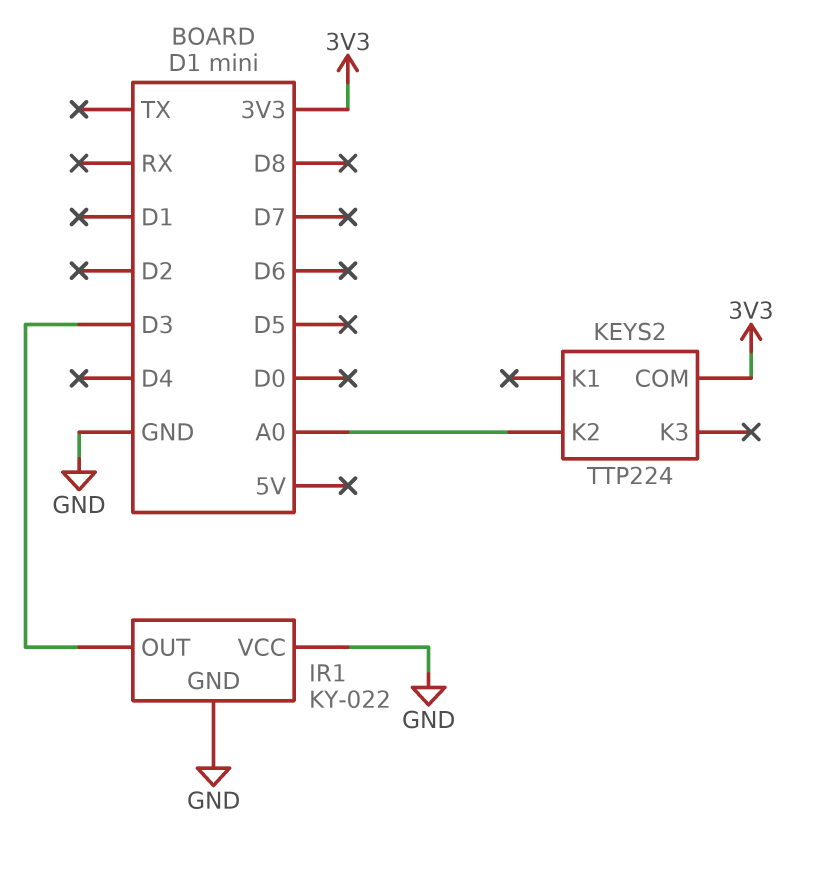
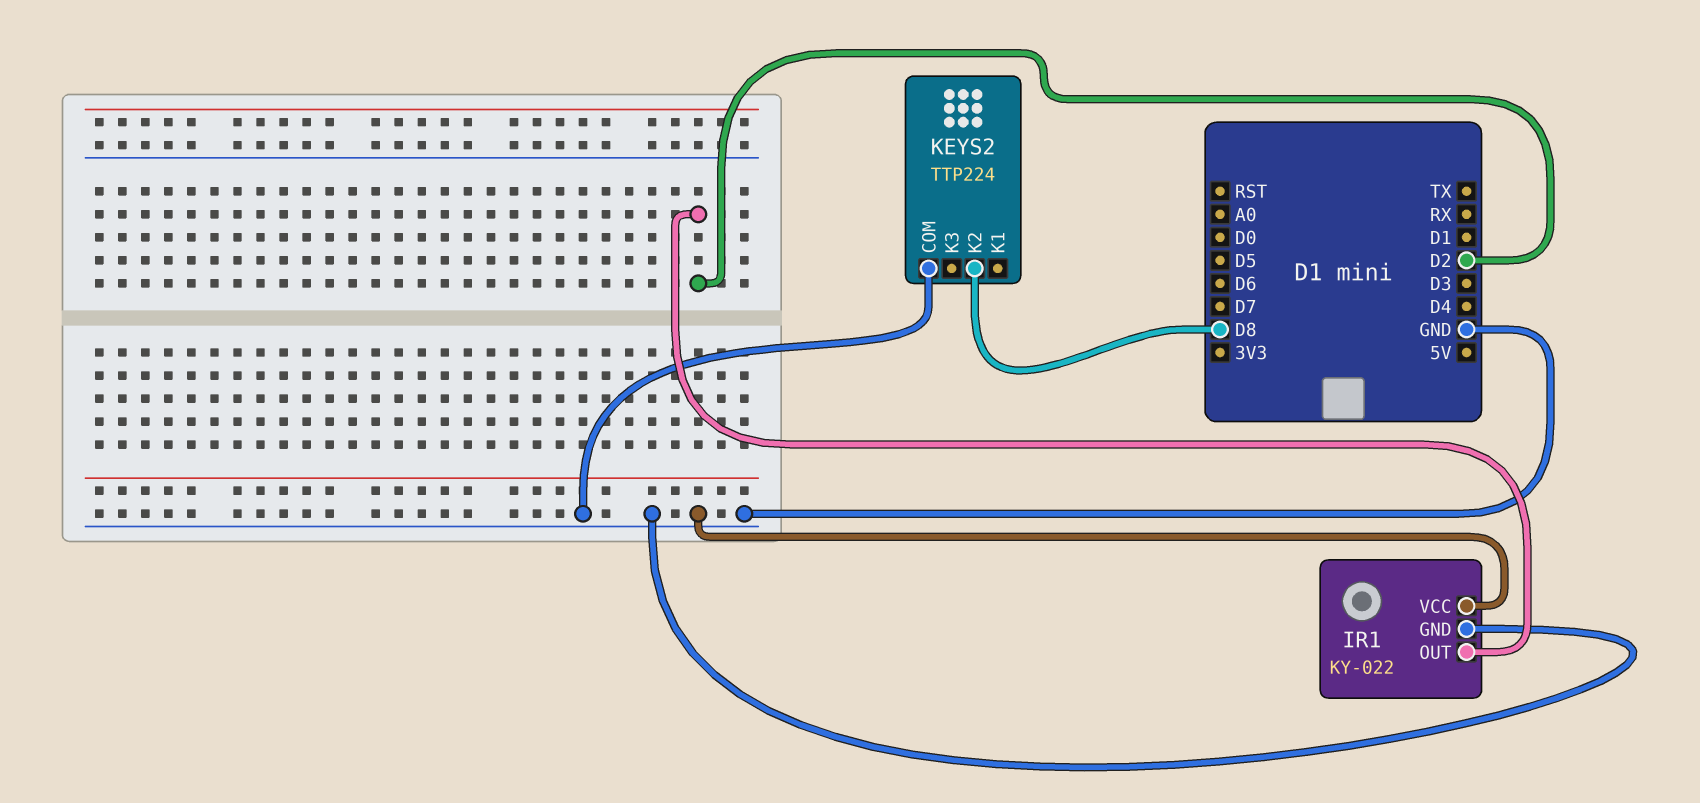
IR1 pin OUT: D3 -> D2
KEYS2 pin COM: 3V3 -> GND
KEYS2 pin K2: A0 -> D8

